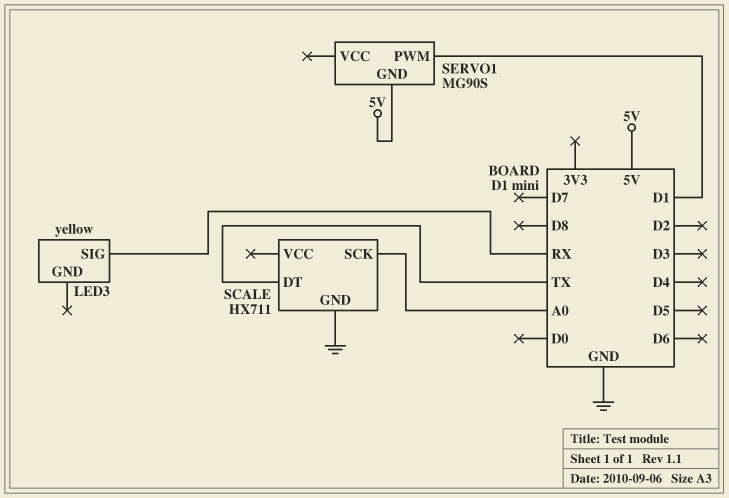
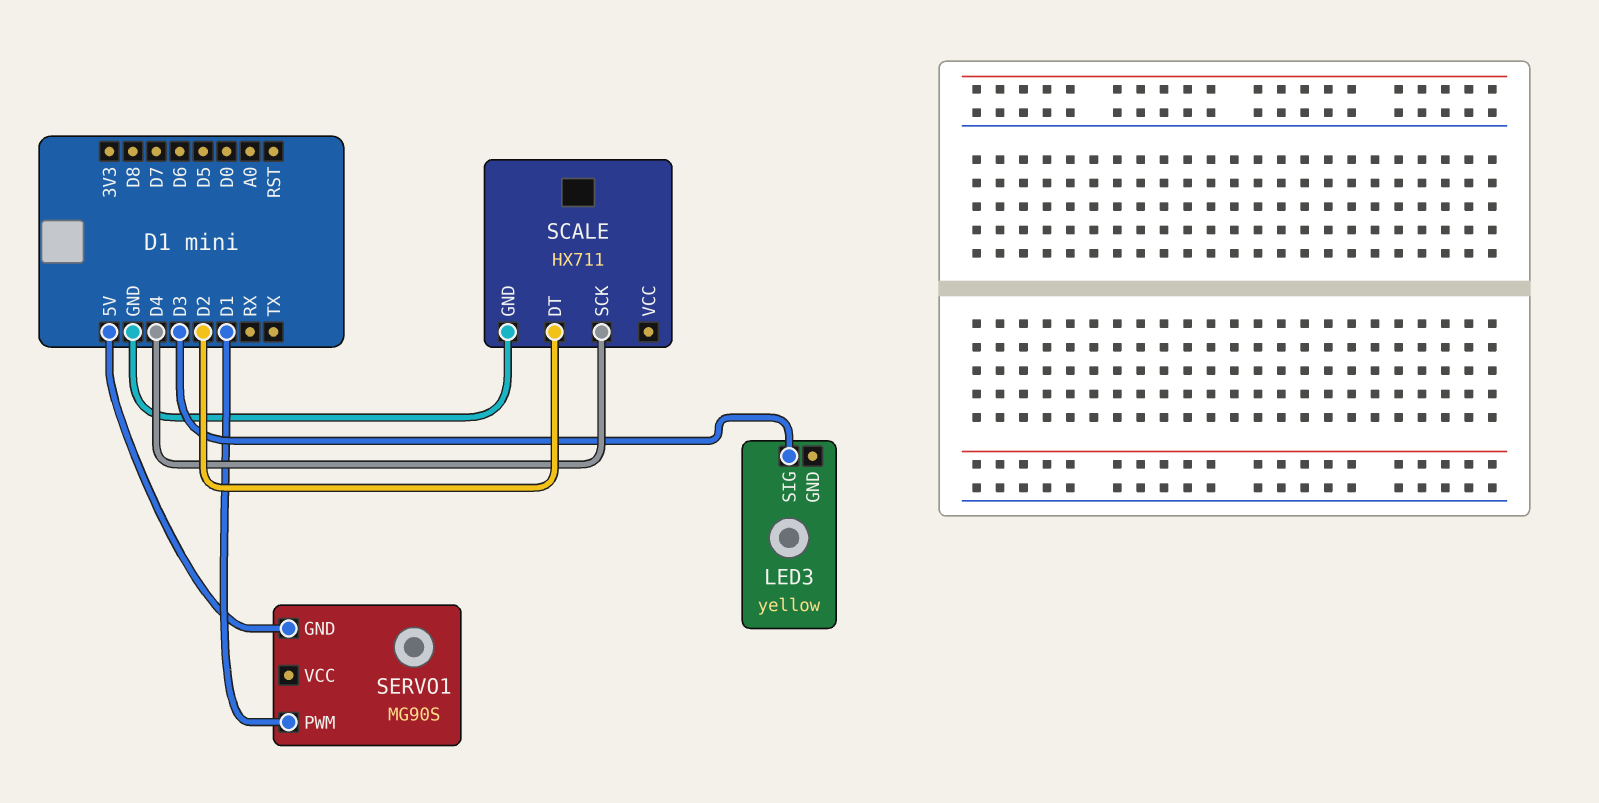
LED3 pin SIG: RX -> D3
SCALE pin DT: TX -> D2
SCALE pin SCK: A0 -> D4

